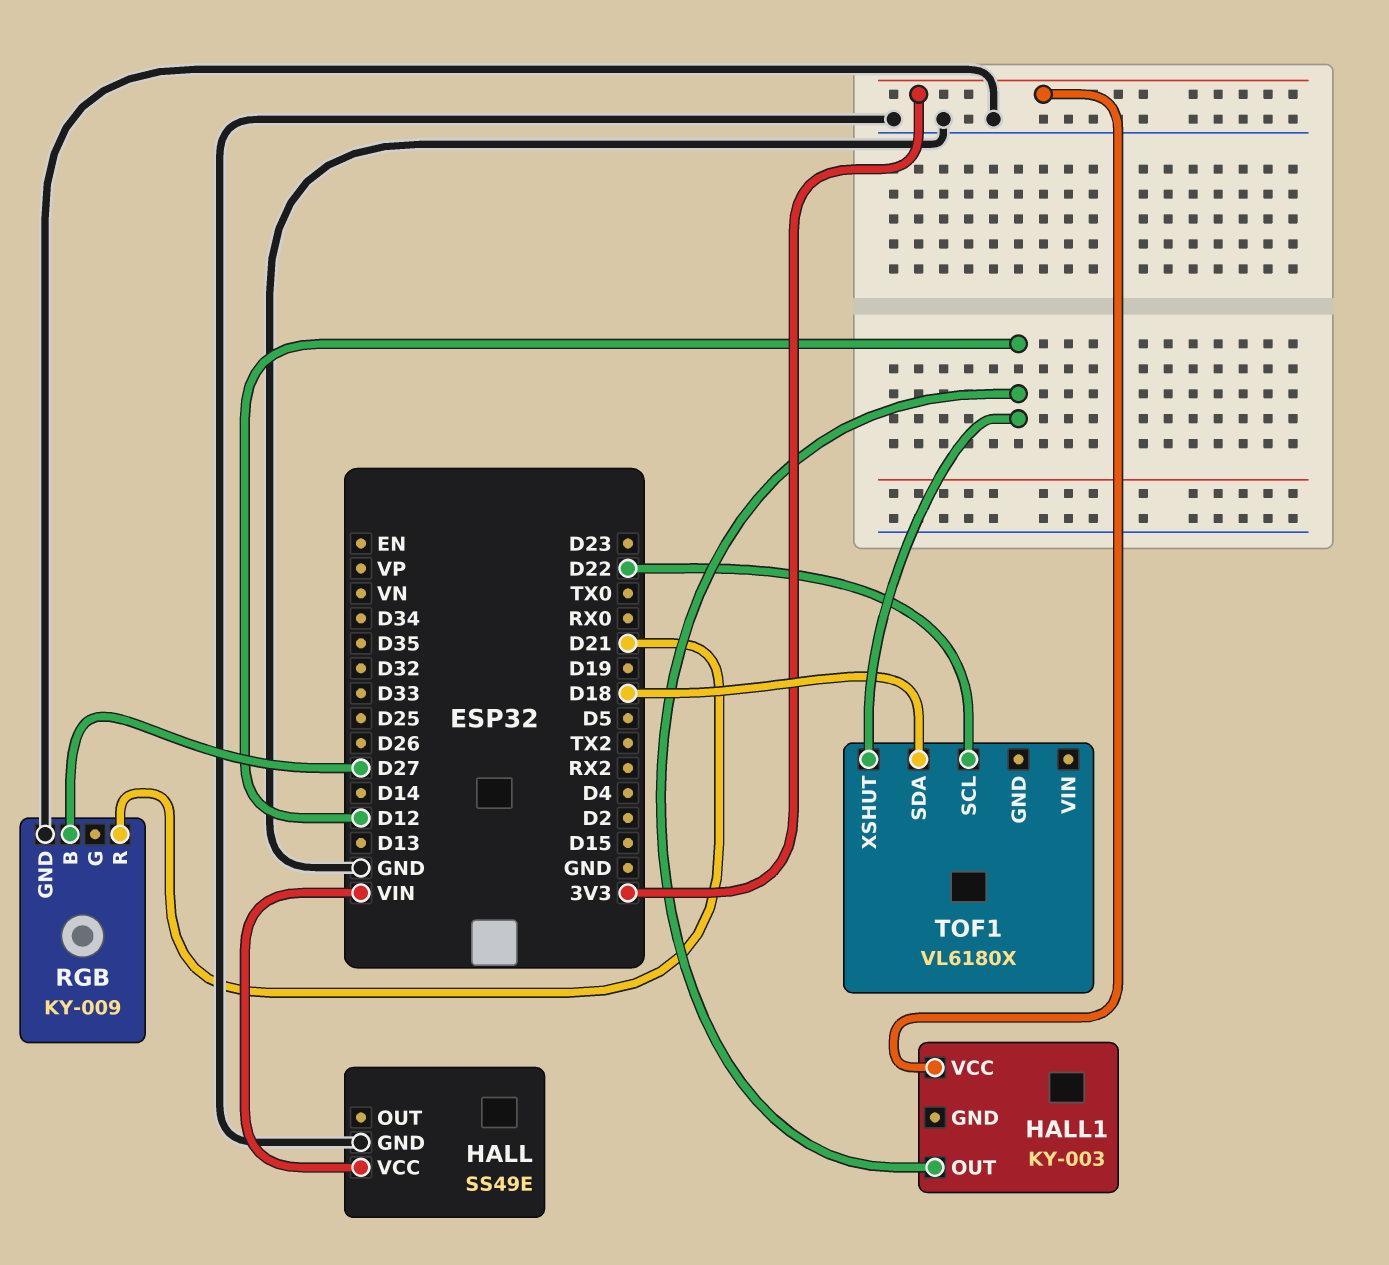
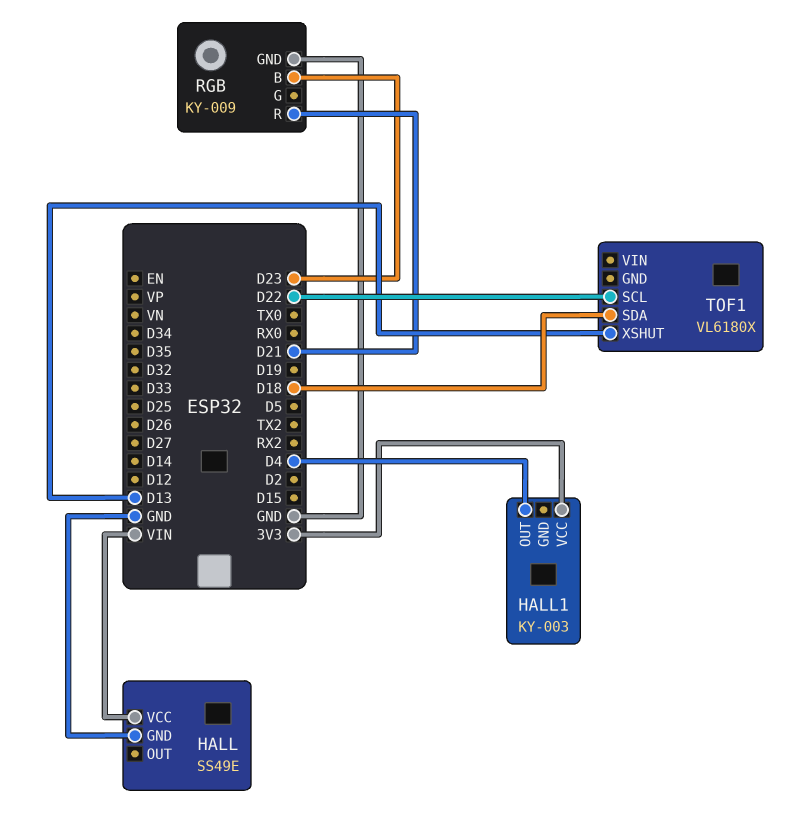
HALL1 pin OUT: D12 -> D4
RGB pin B: D27 -> D23
TOF1 pin XSHUT: D12 -> D13

